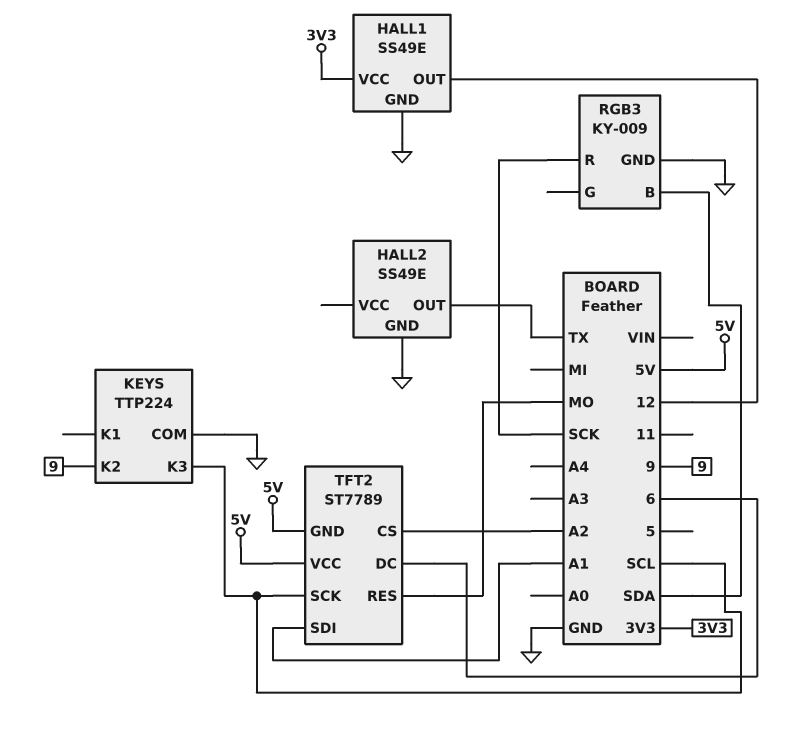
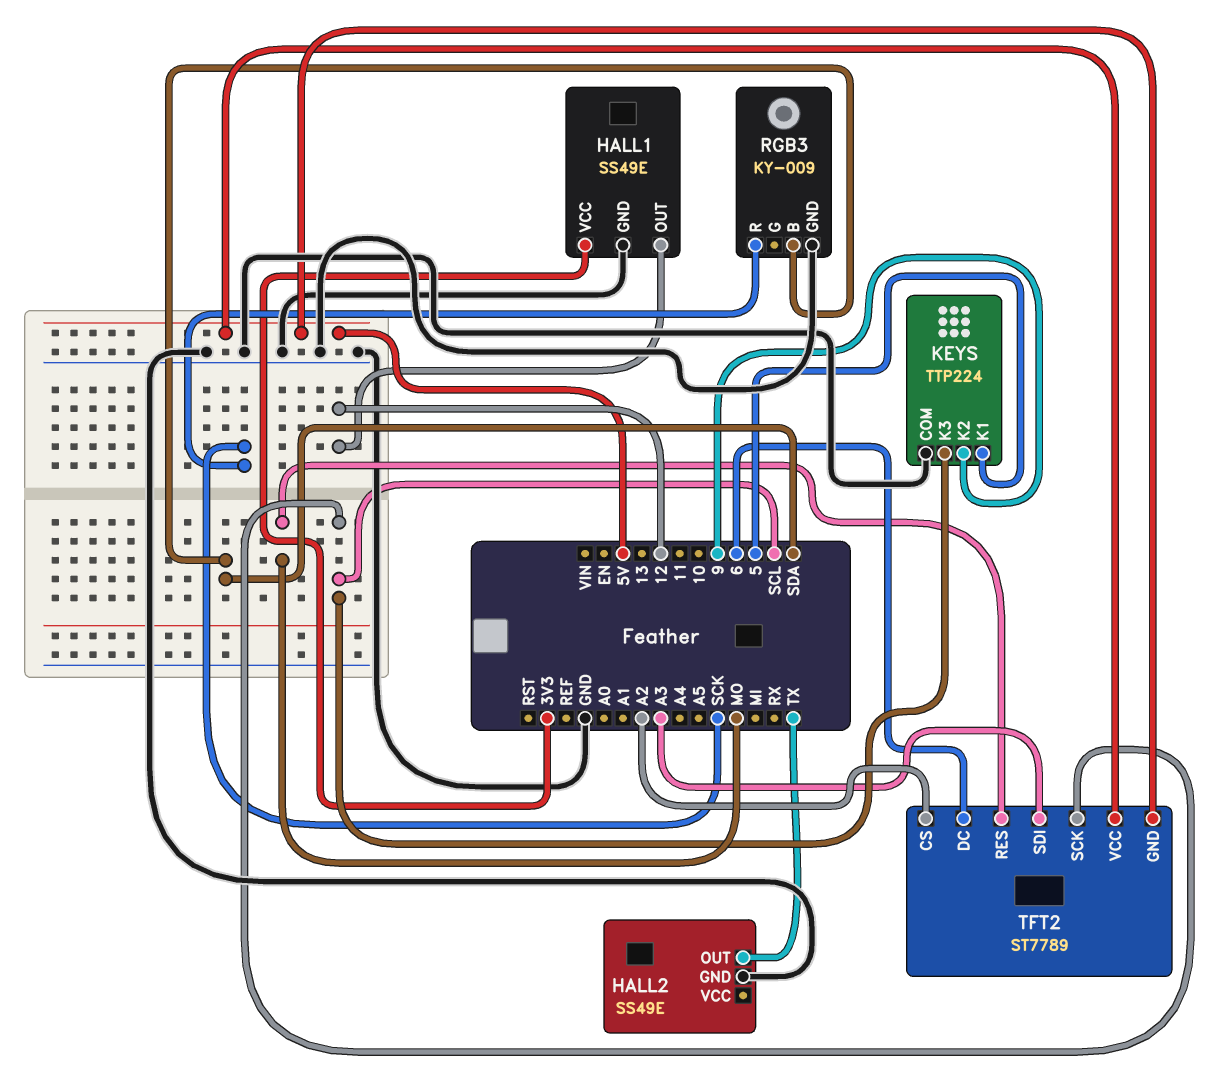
KEYS pin K1: none -> 5
TFT2 pin SDI: A1 -> A3

